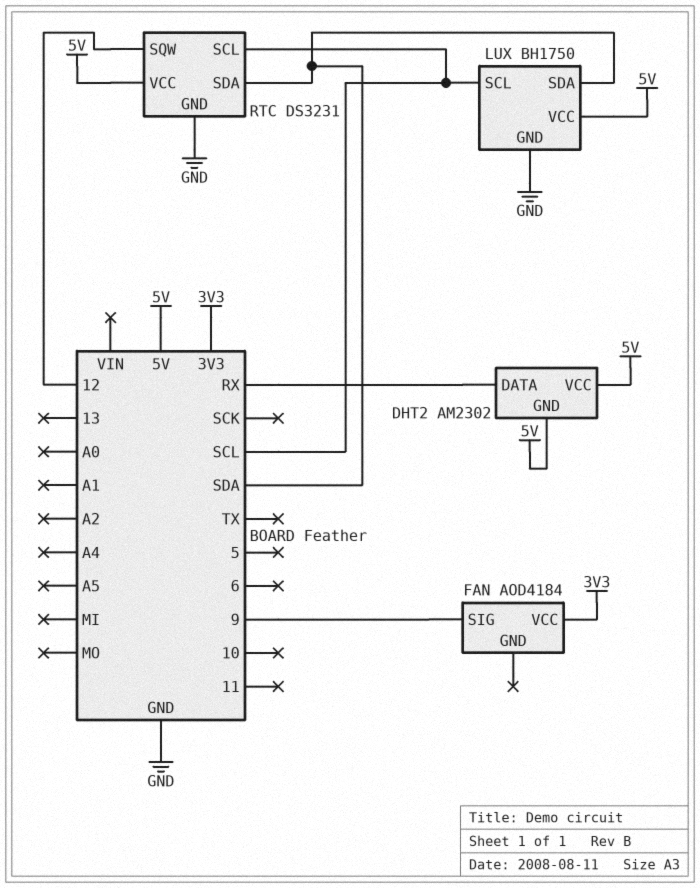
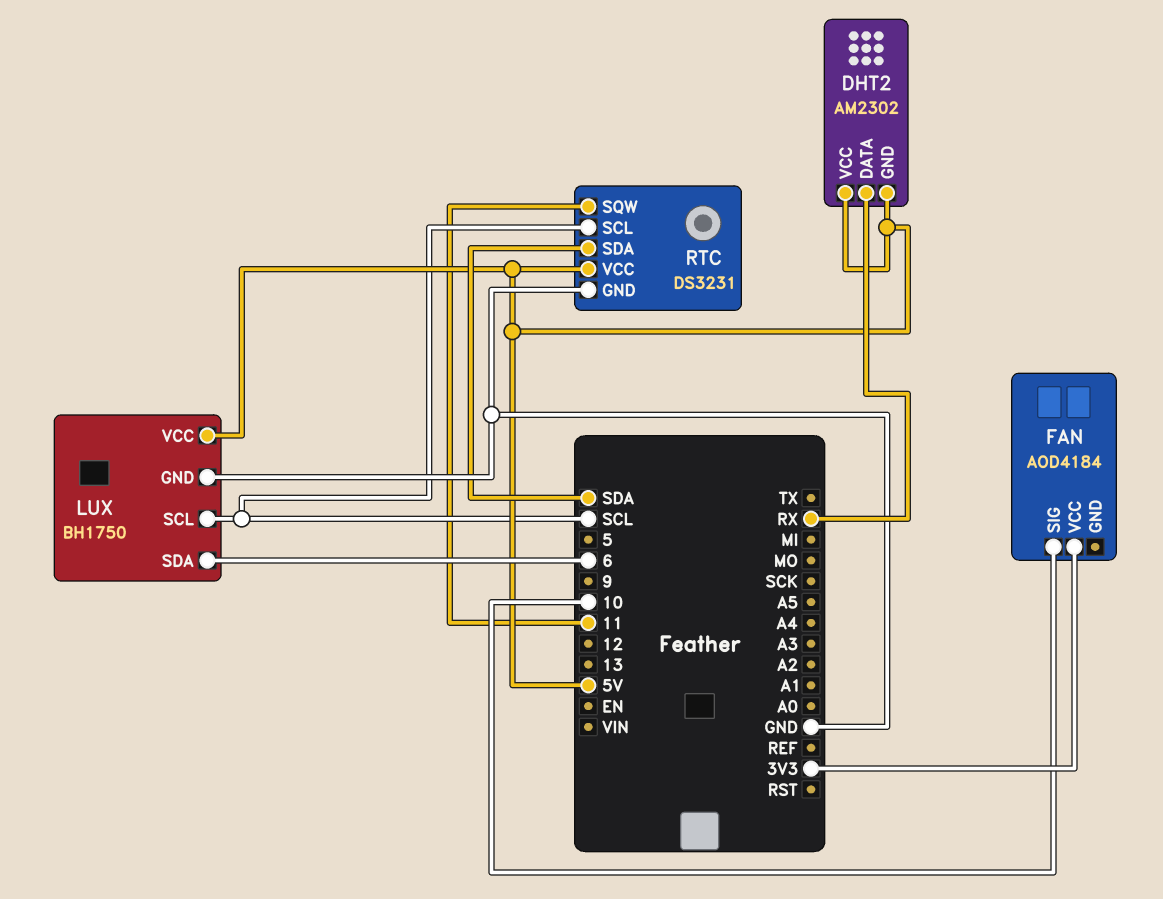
FAN pin SIG: 9 -> 10
LUX pin SDA: SDA -> 6
RTC pin SQW: 12 -> 11

